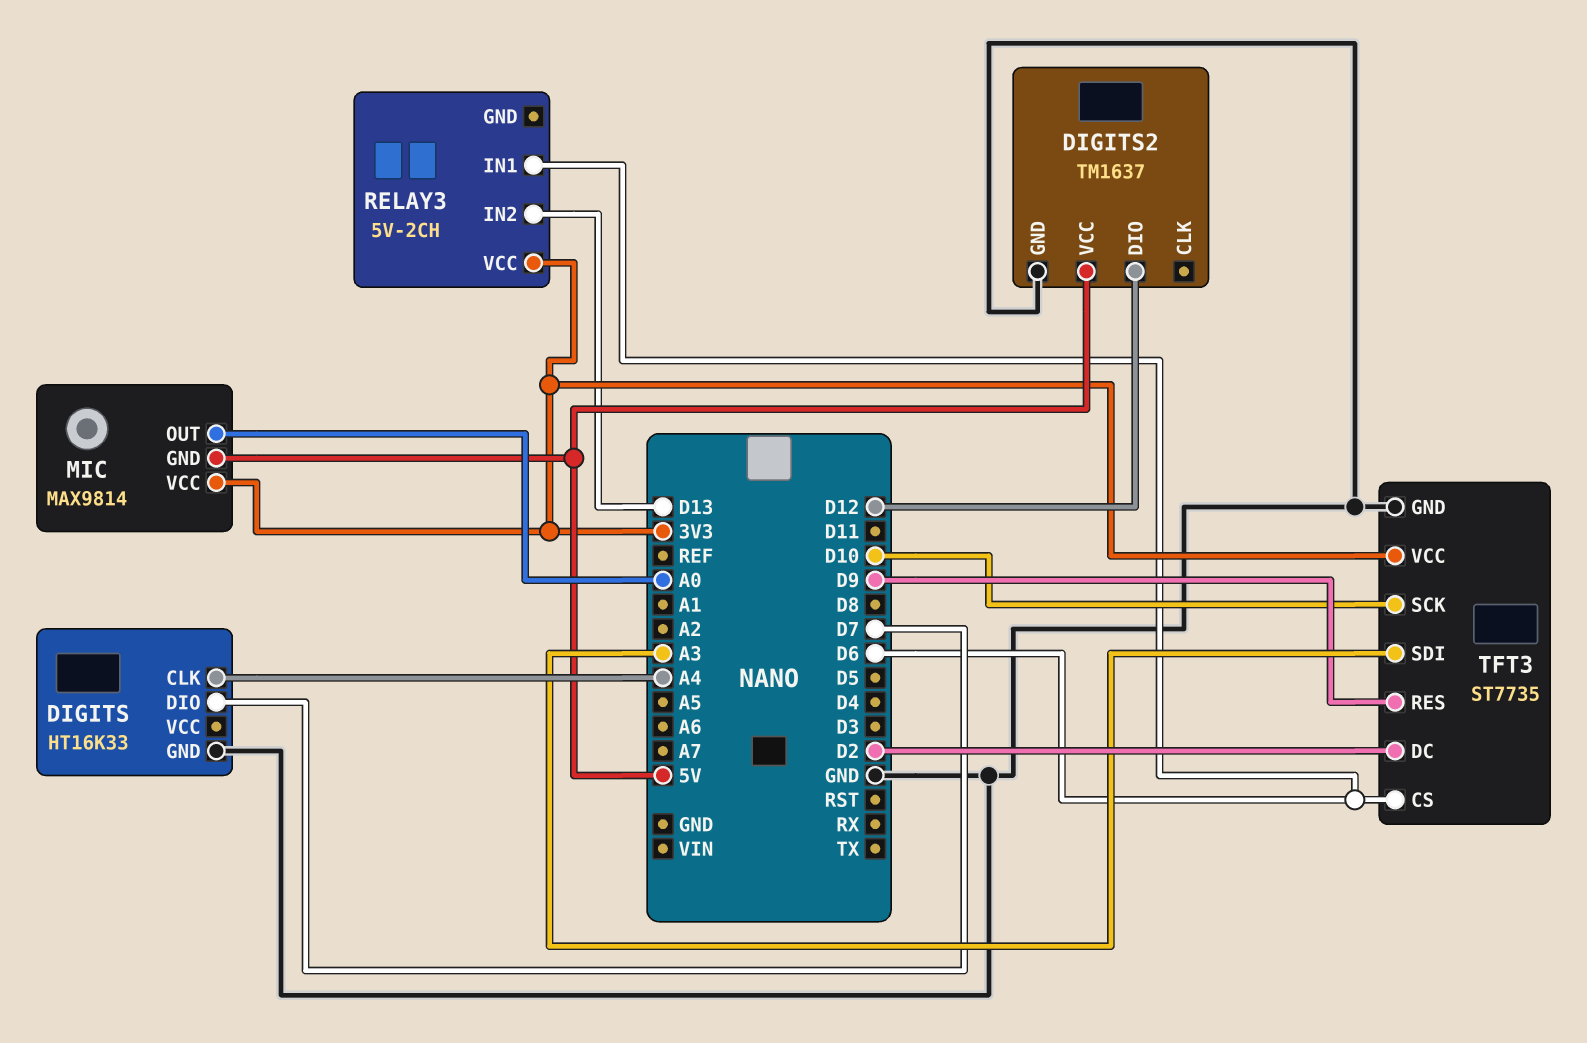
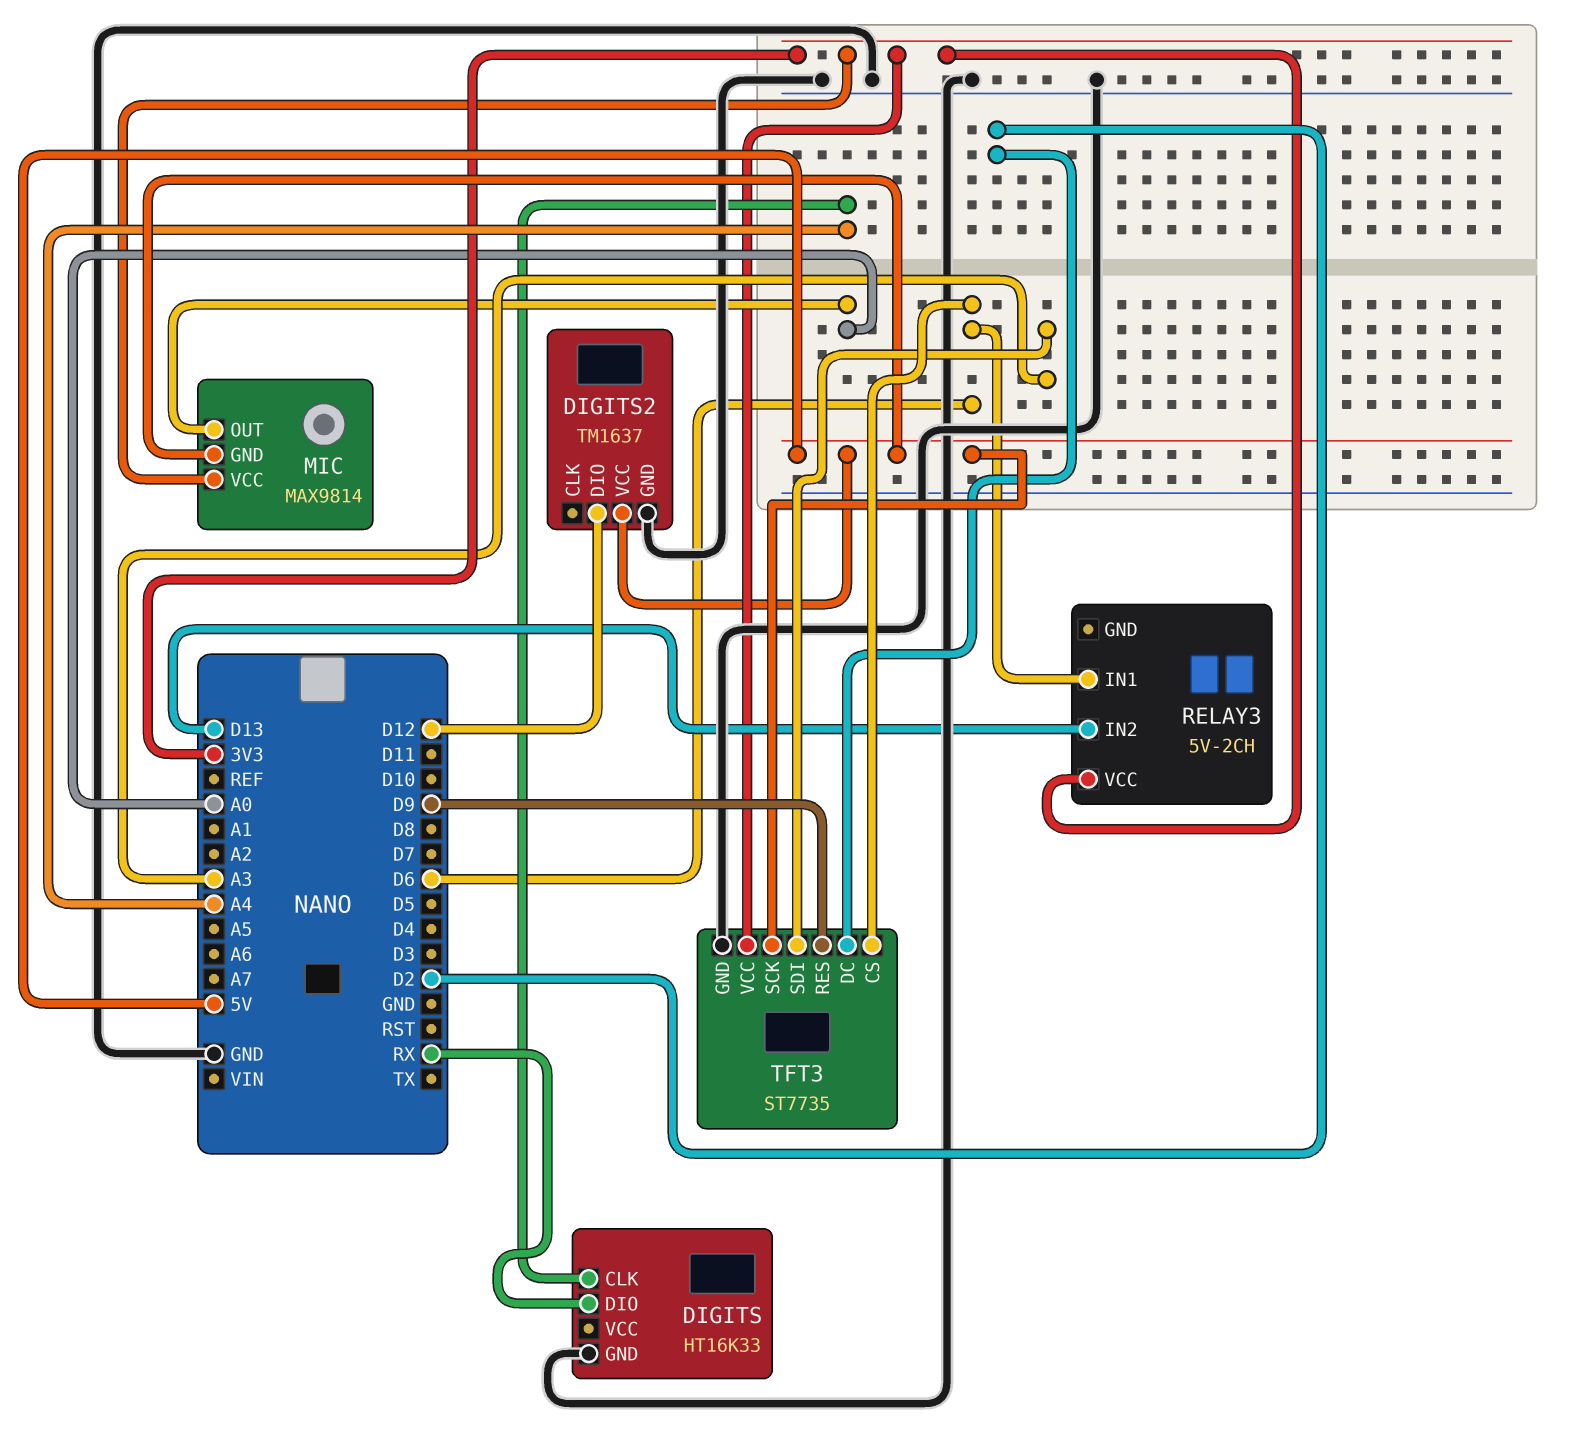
DIGITS pin DIO: D7 -> RX
TFT3 pin SCK: D10 -> 5V

